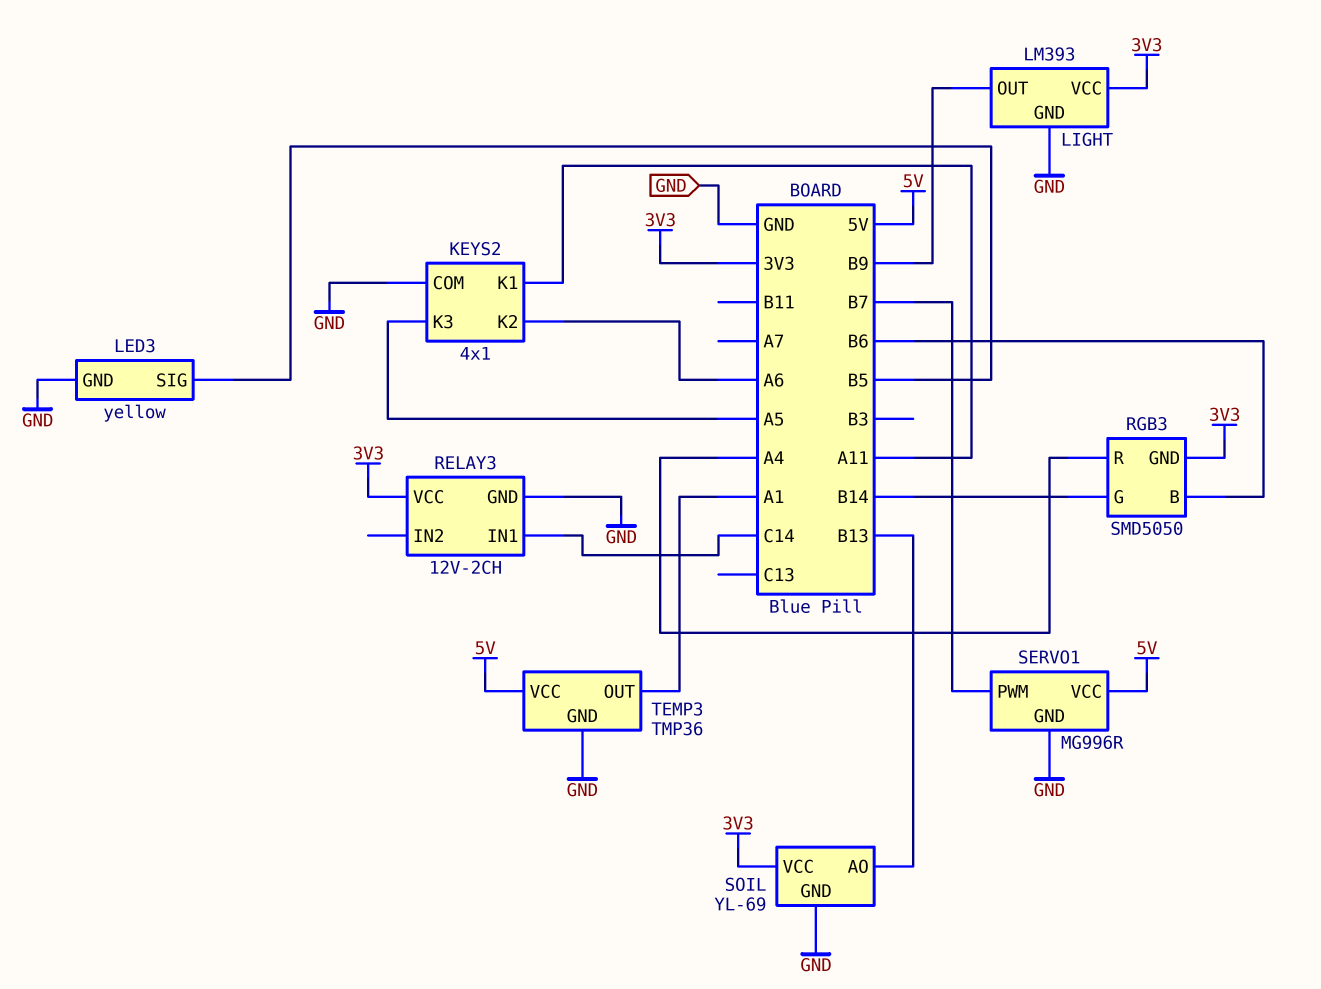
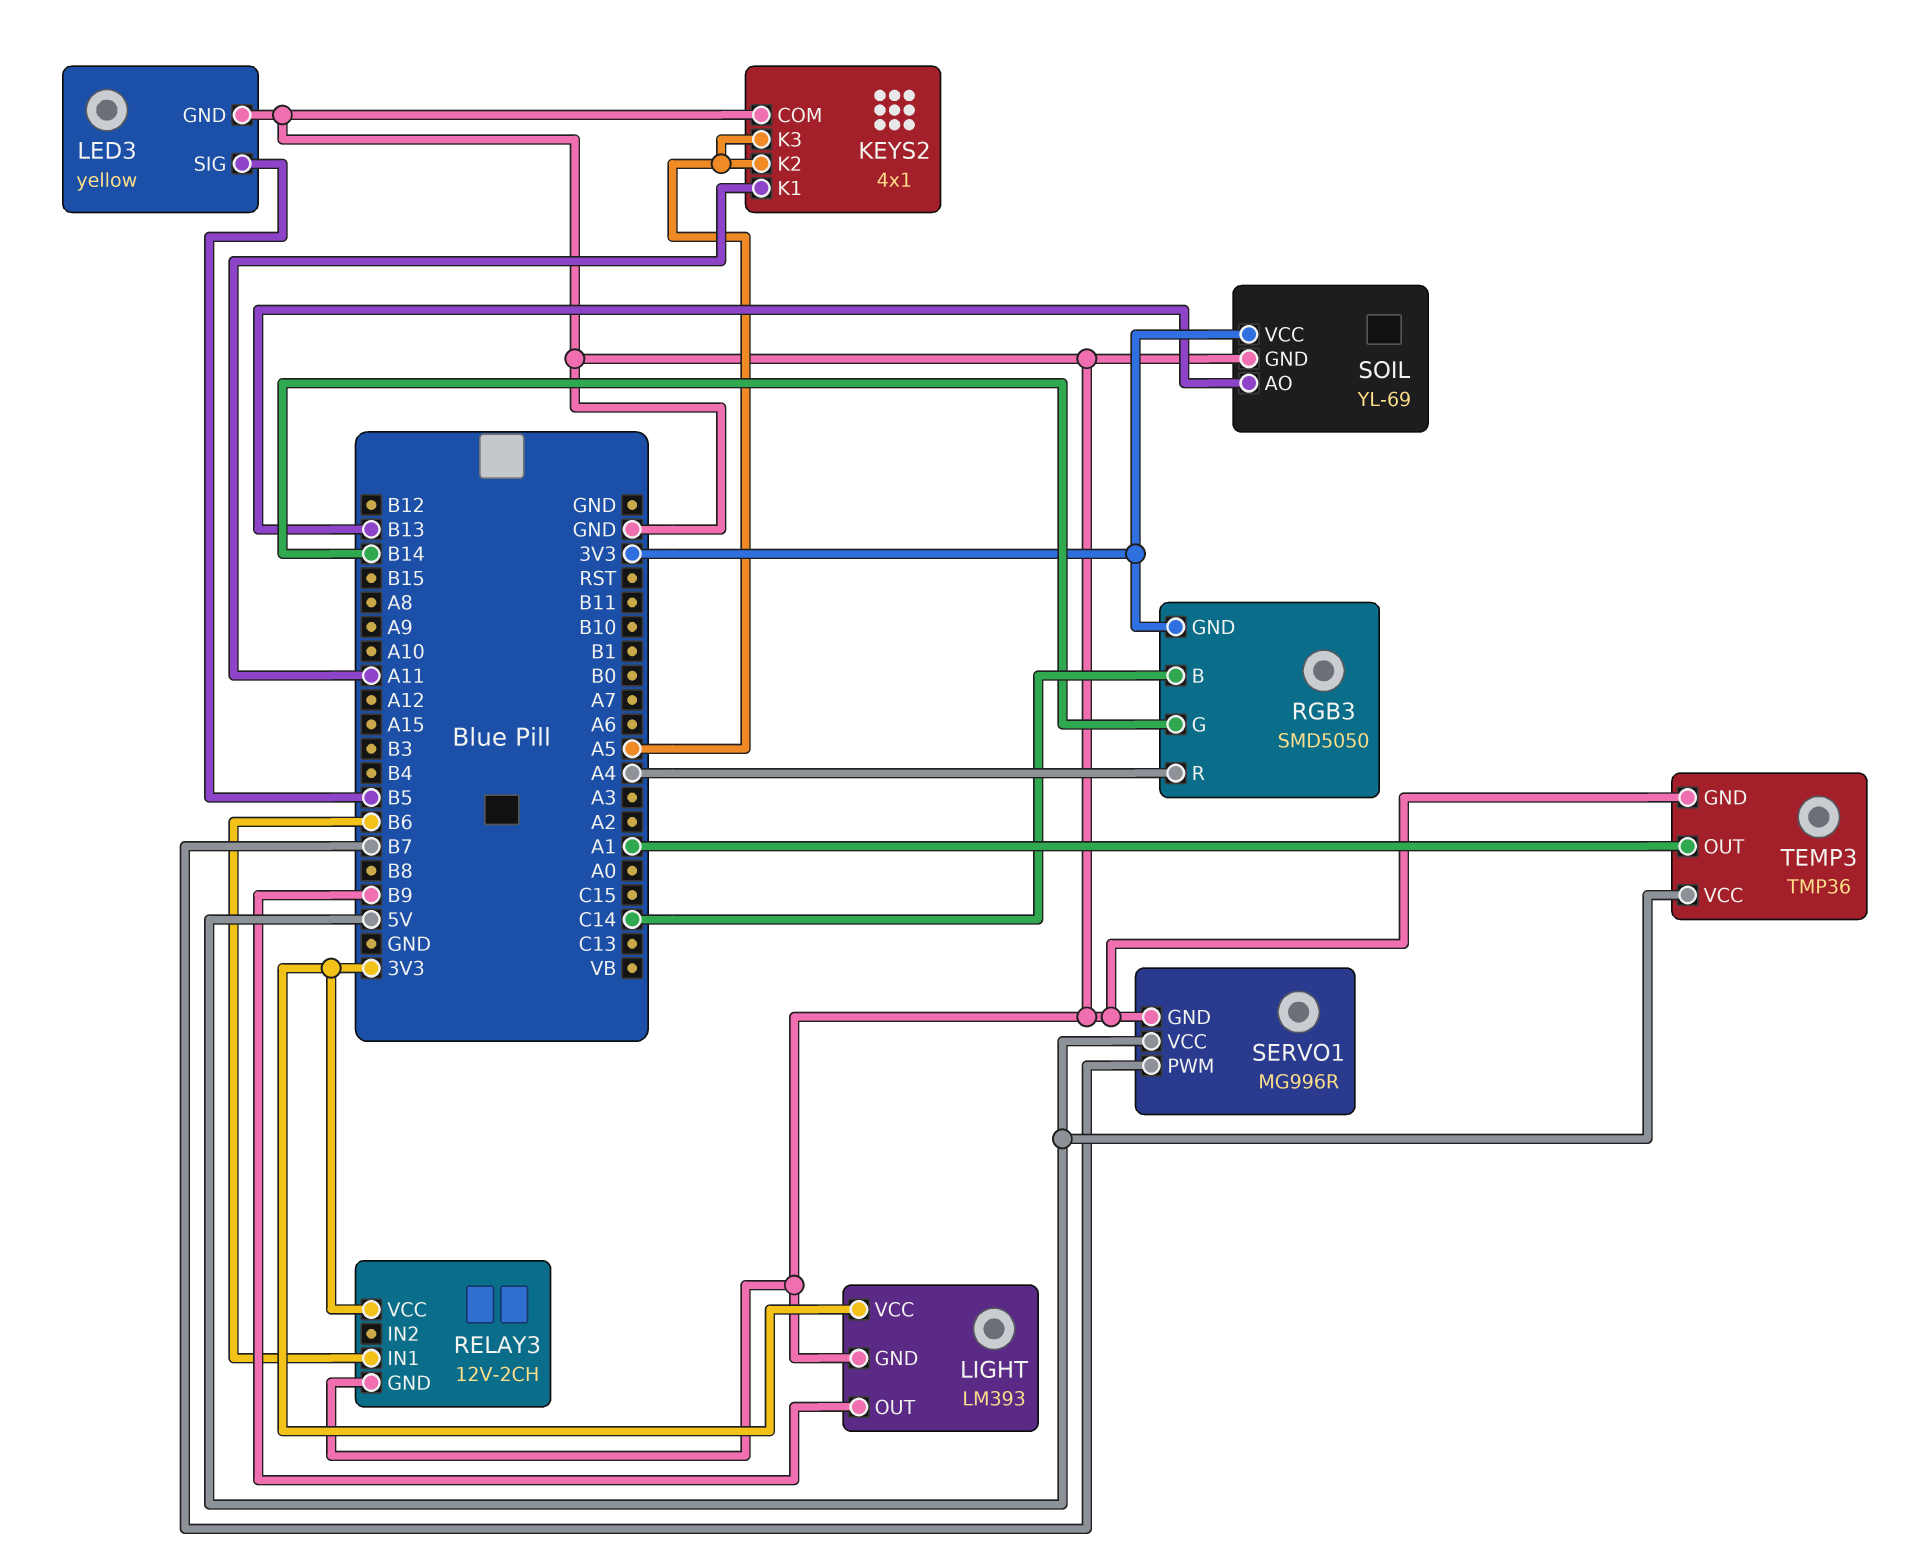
KEYS2 pin K2: A6 -> A5
RELAY3 pin IN1: C14 -> B6
RGB3 pin B: B6 -> C14

